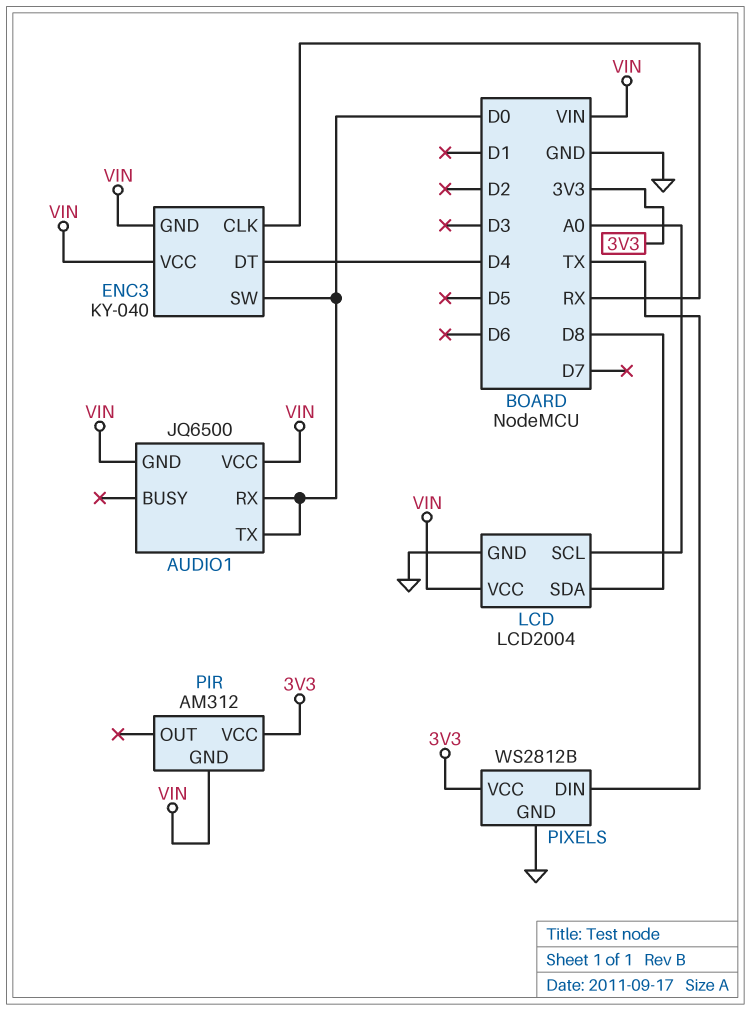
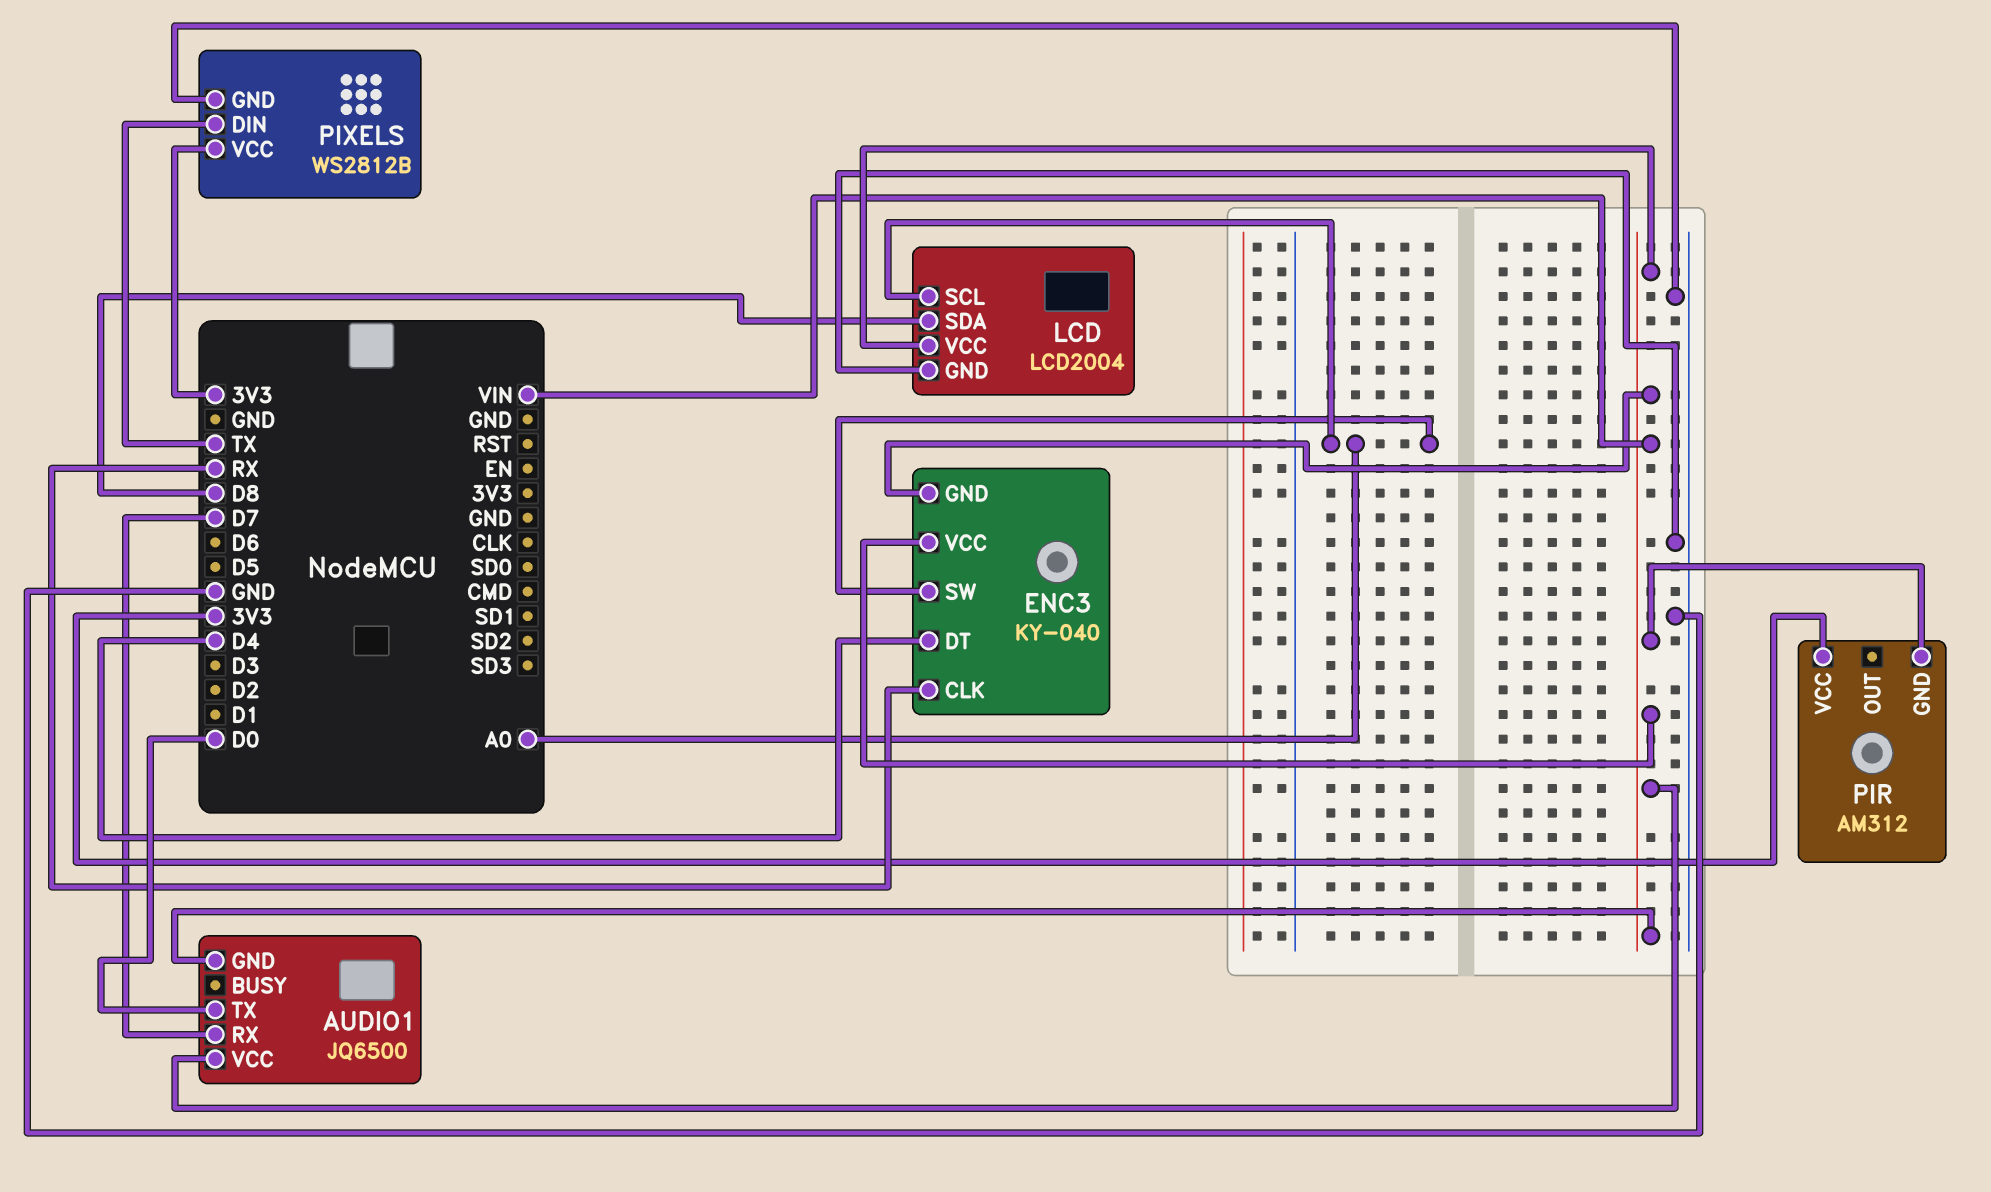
AUDIO1 pin RX: D0 -> D7
ENC3 pin SW: D0 -> A0

